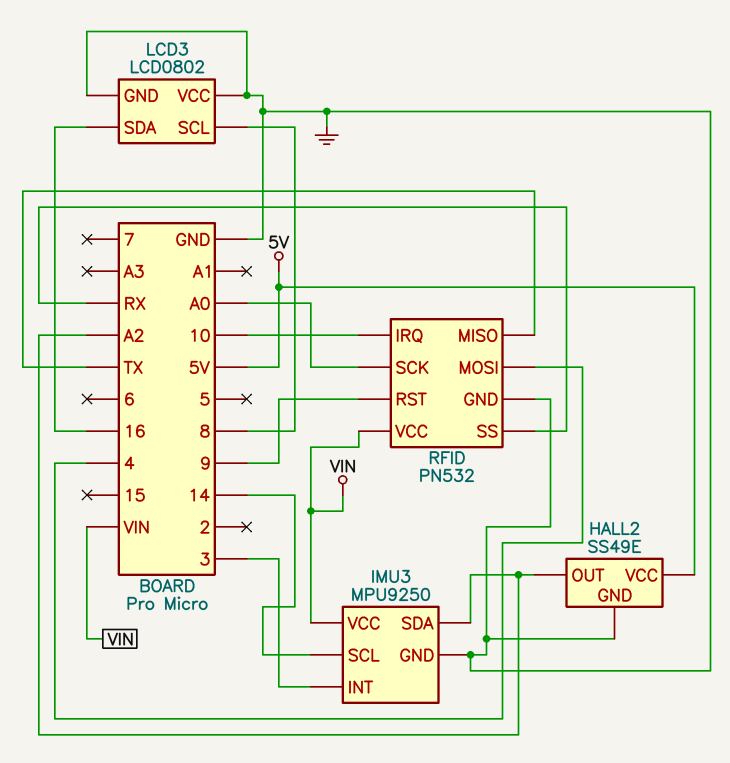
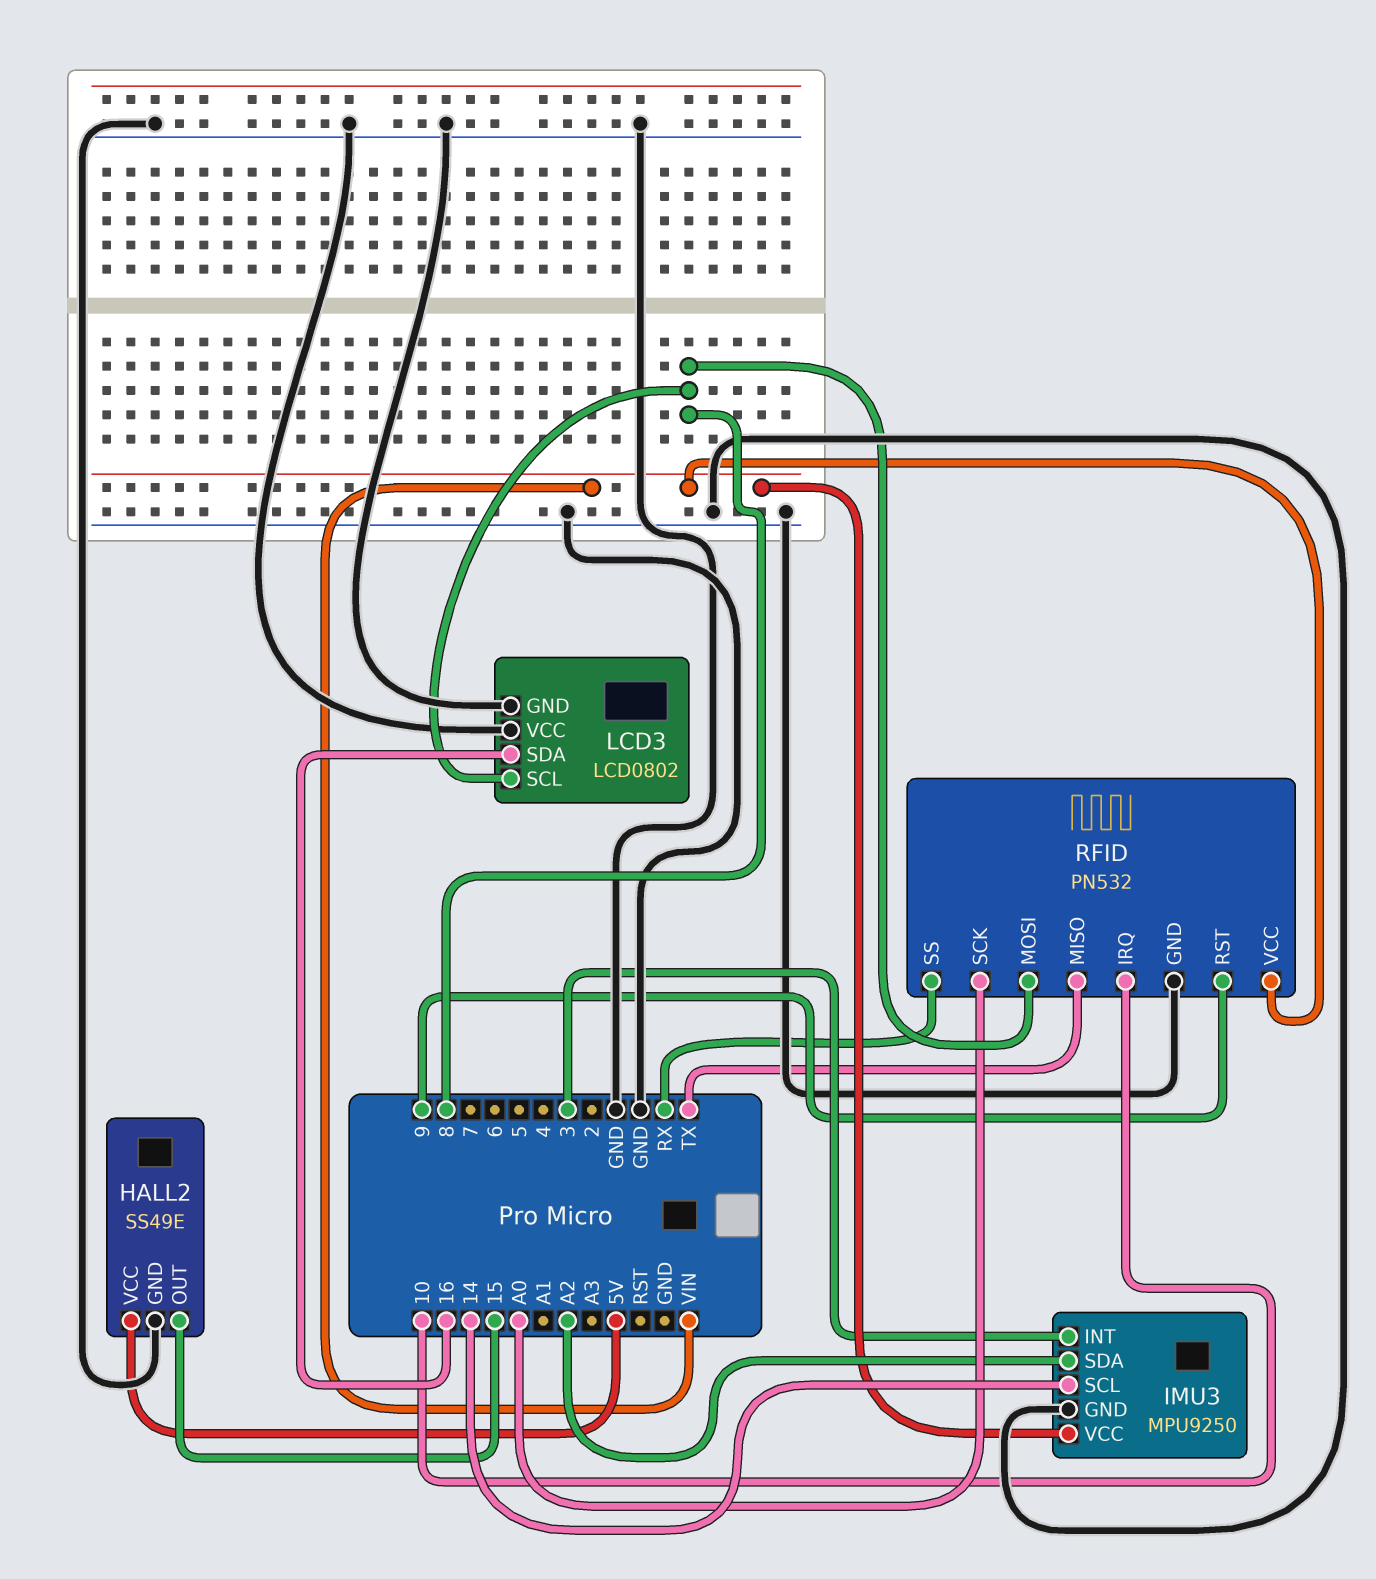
HALL2 pin OUT: A2 -> 15
RFID pin MOSI: 4 -> 8

